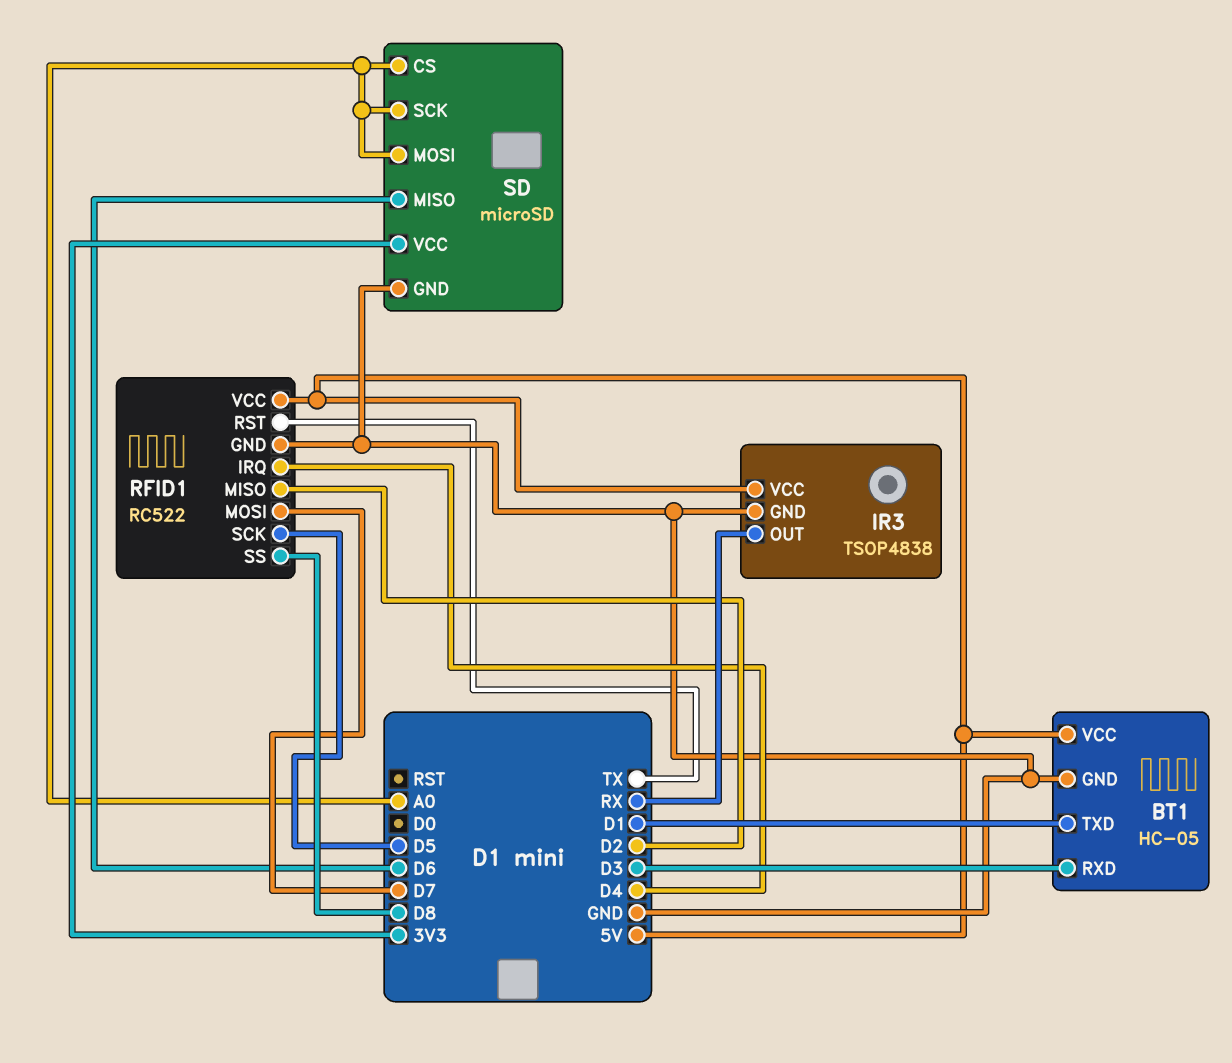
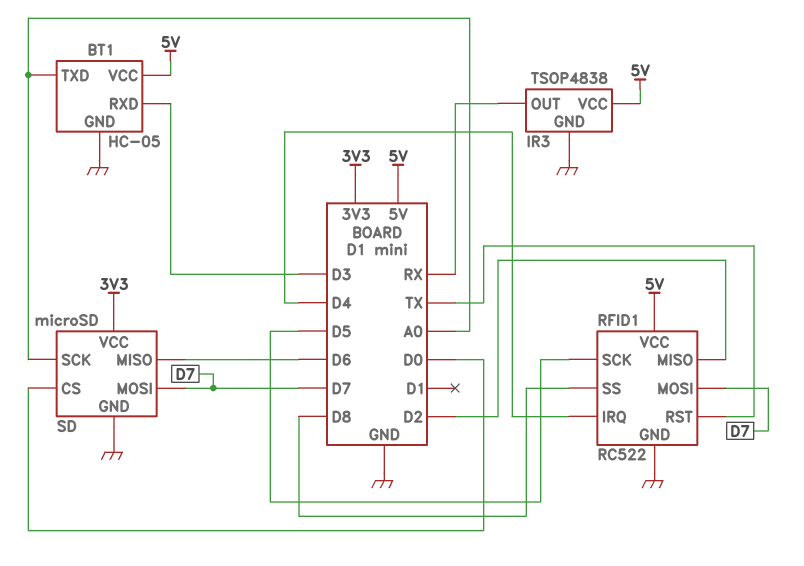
BT1 pin TXD: D1 -> A0
SD pin CS: A0 -> D0
SD pin MOSI: A0 -> D7

